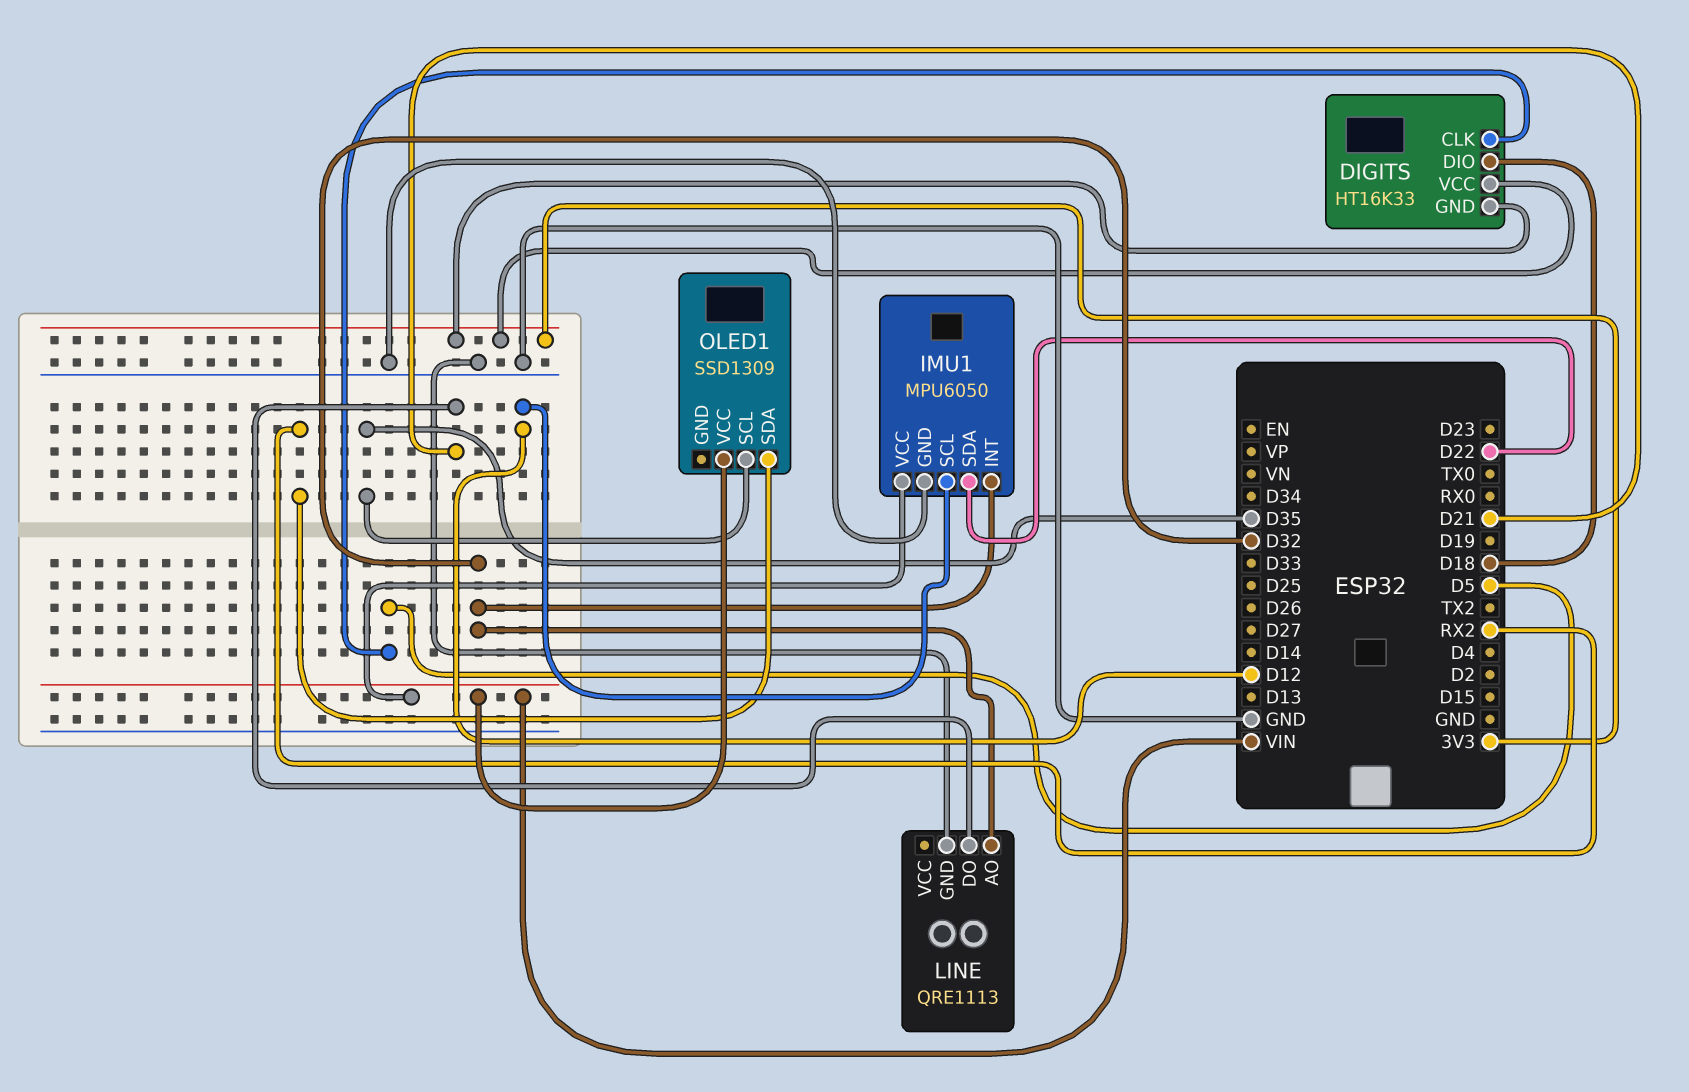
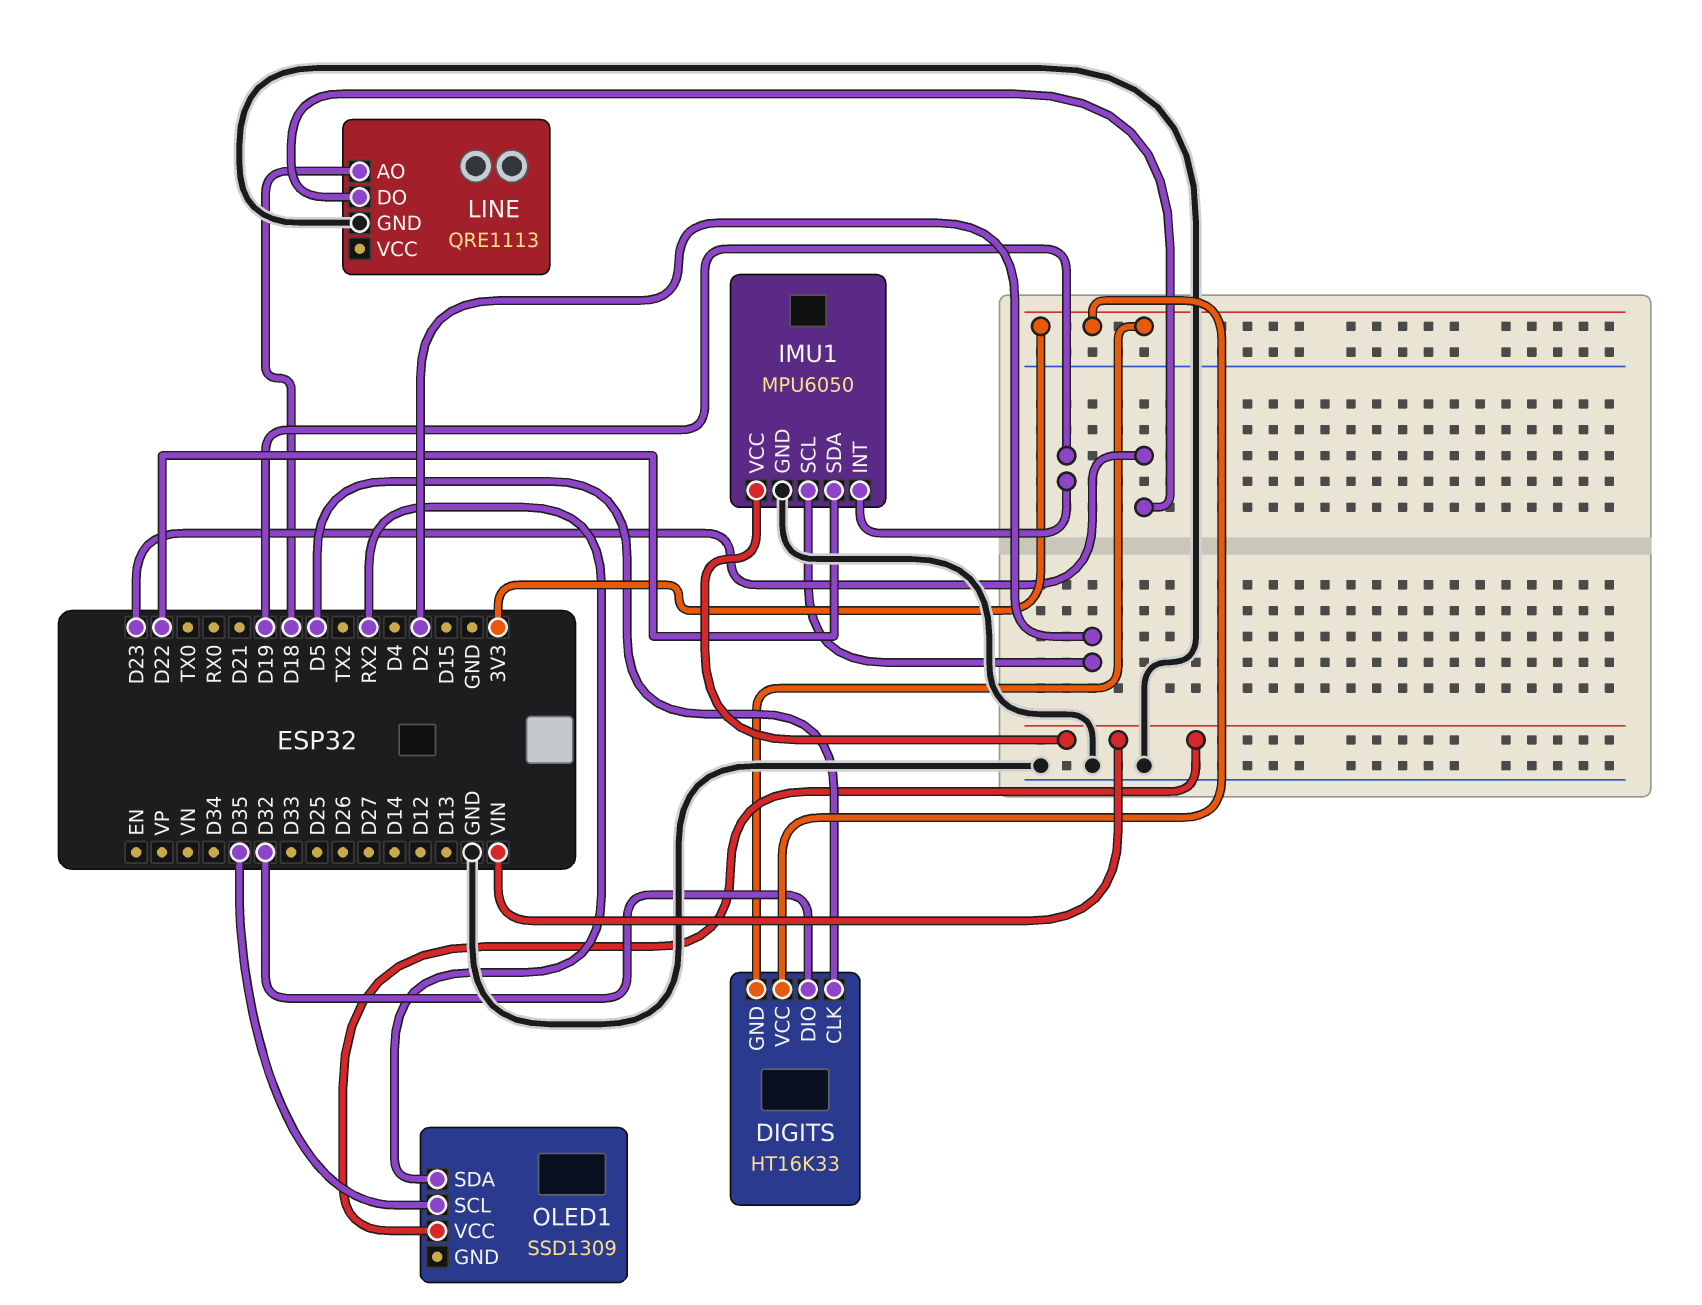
DIGITS pin DIO: D18 -> D32
IMU1 pin INT: D32 -> D19
IMU1 pin SCL: D12 -> D2
LINE pin AO: D32 -> D18
LINE pin DO: D21 -> D23

